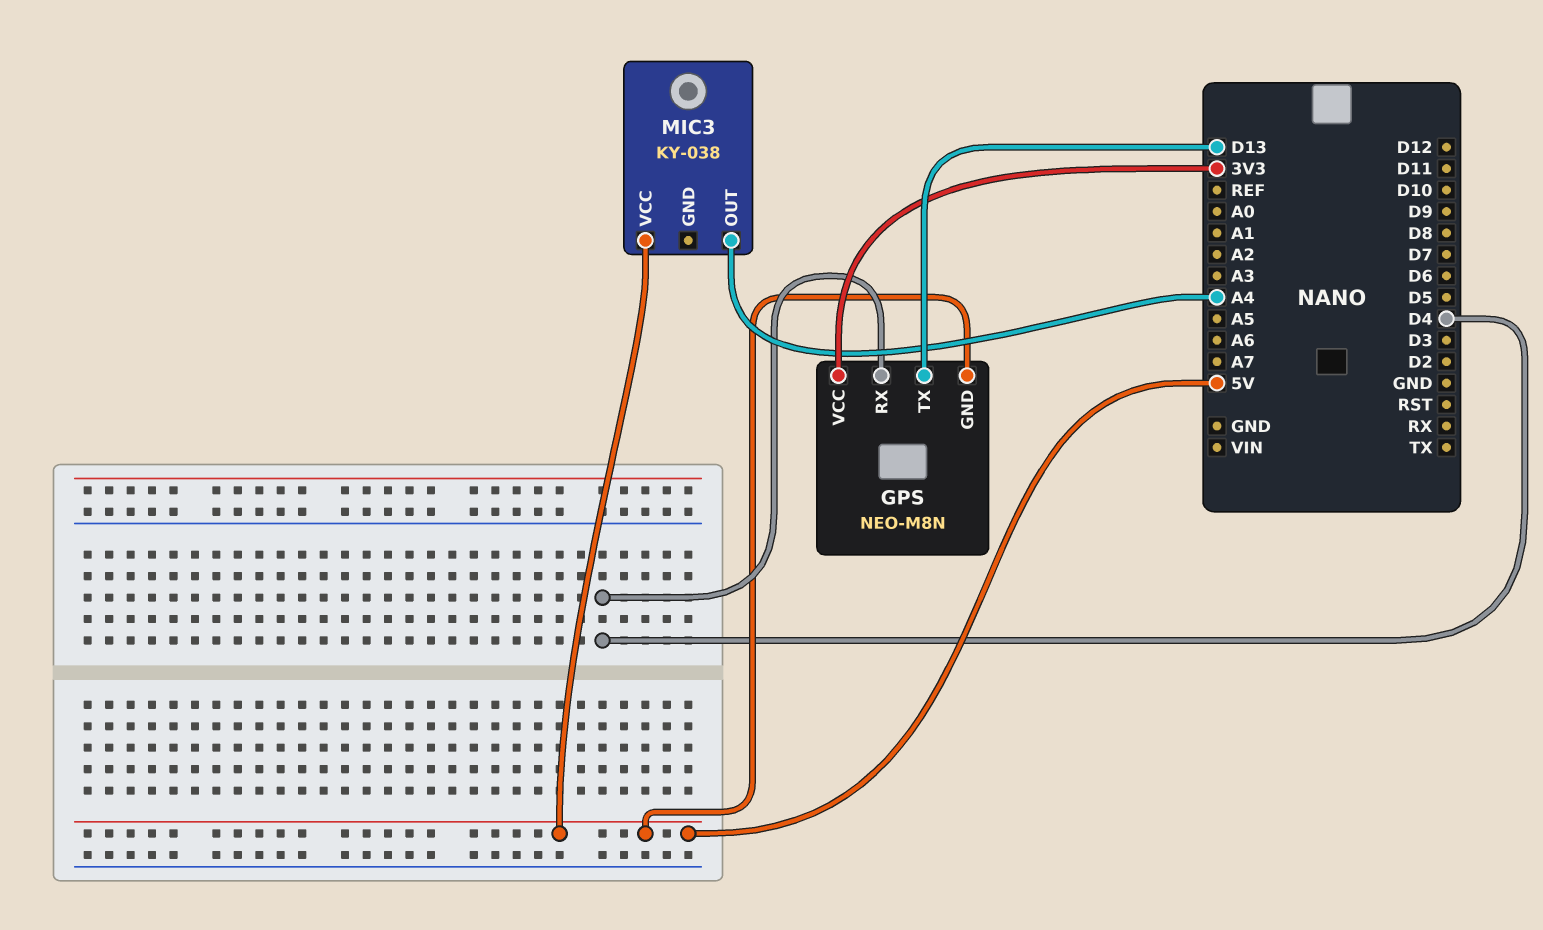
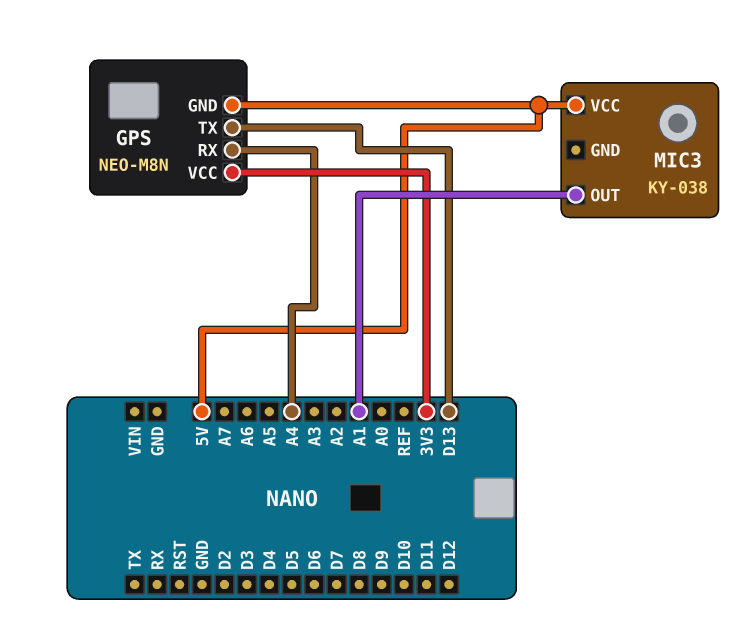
GPS pin RX: D4 -> A4
MIC3 pin OUT: A4 -> A1

